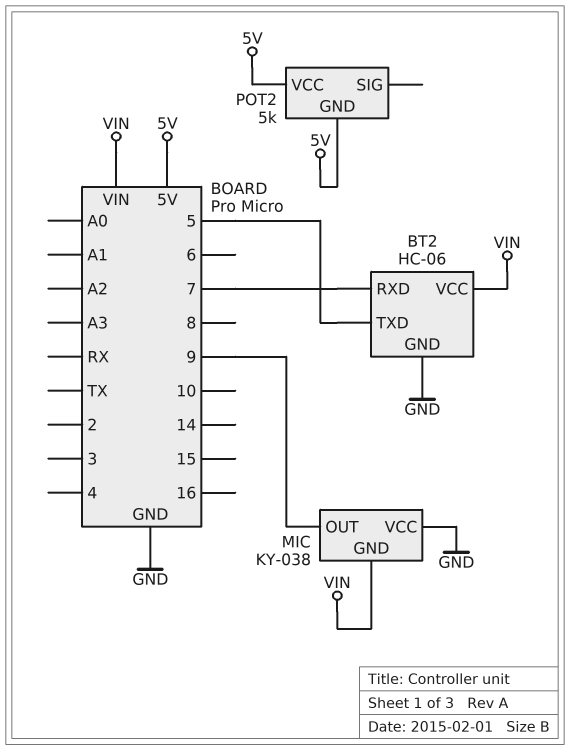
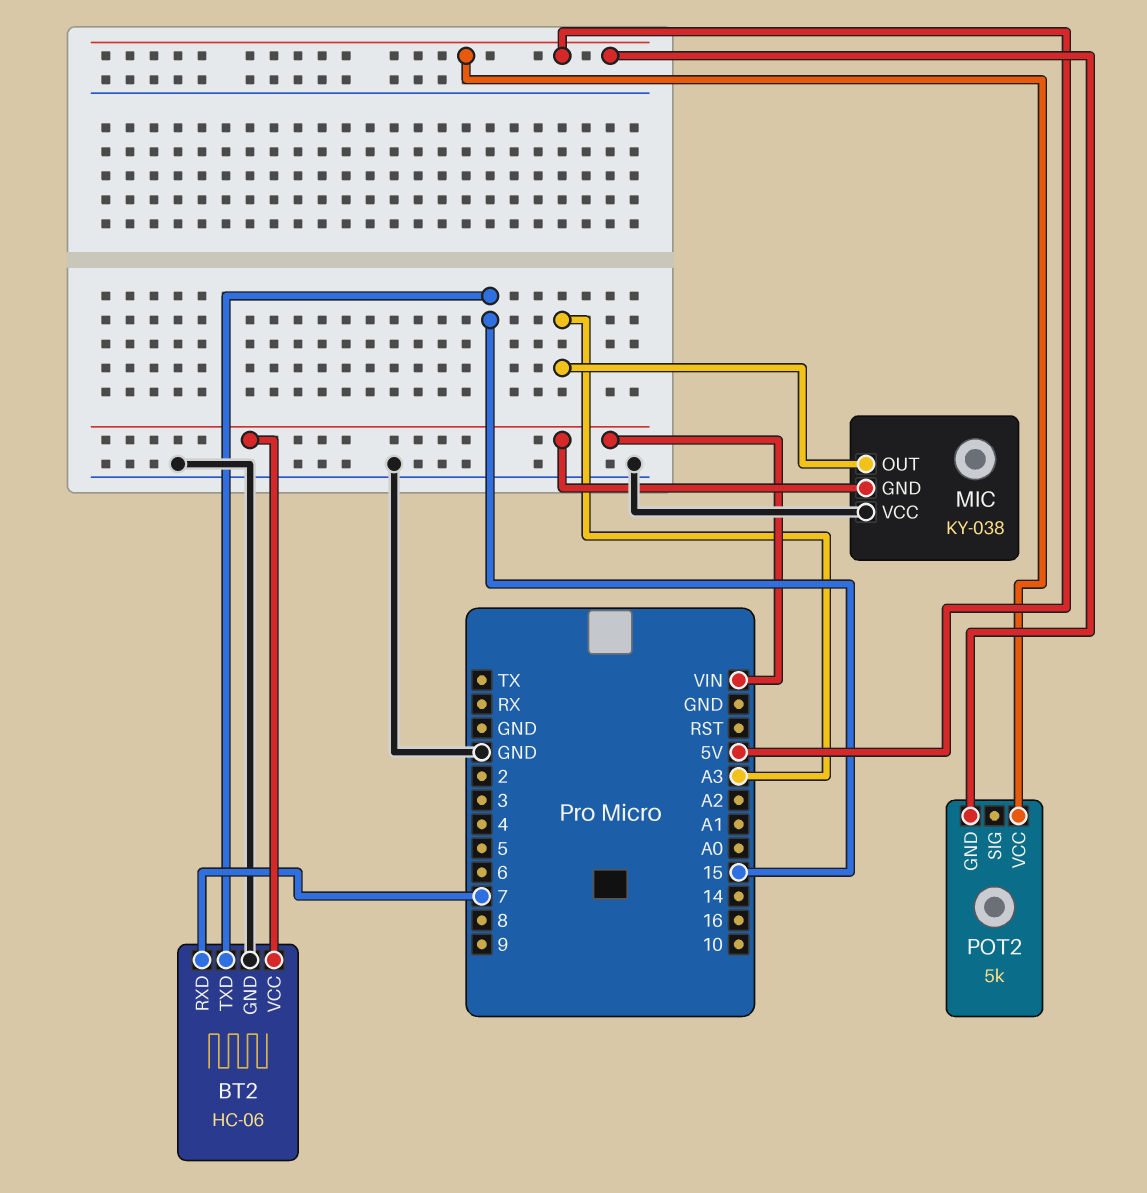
BT2 pin TXD: 5 -> 15
MIC pin OUT: 9 -> A3

